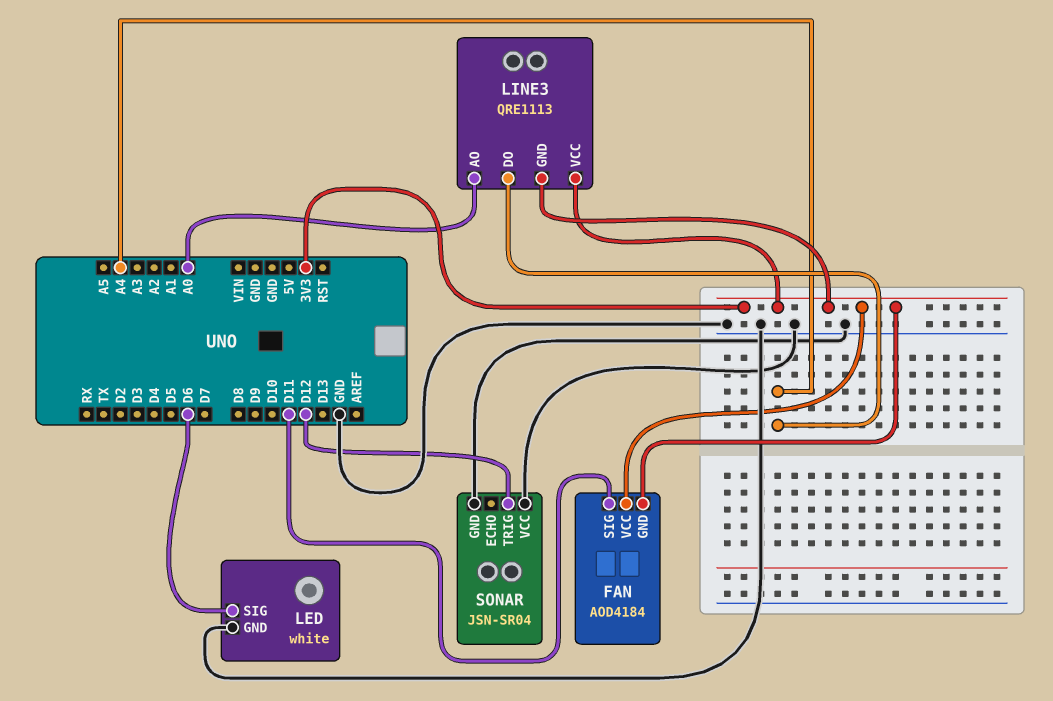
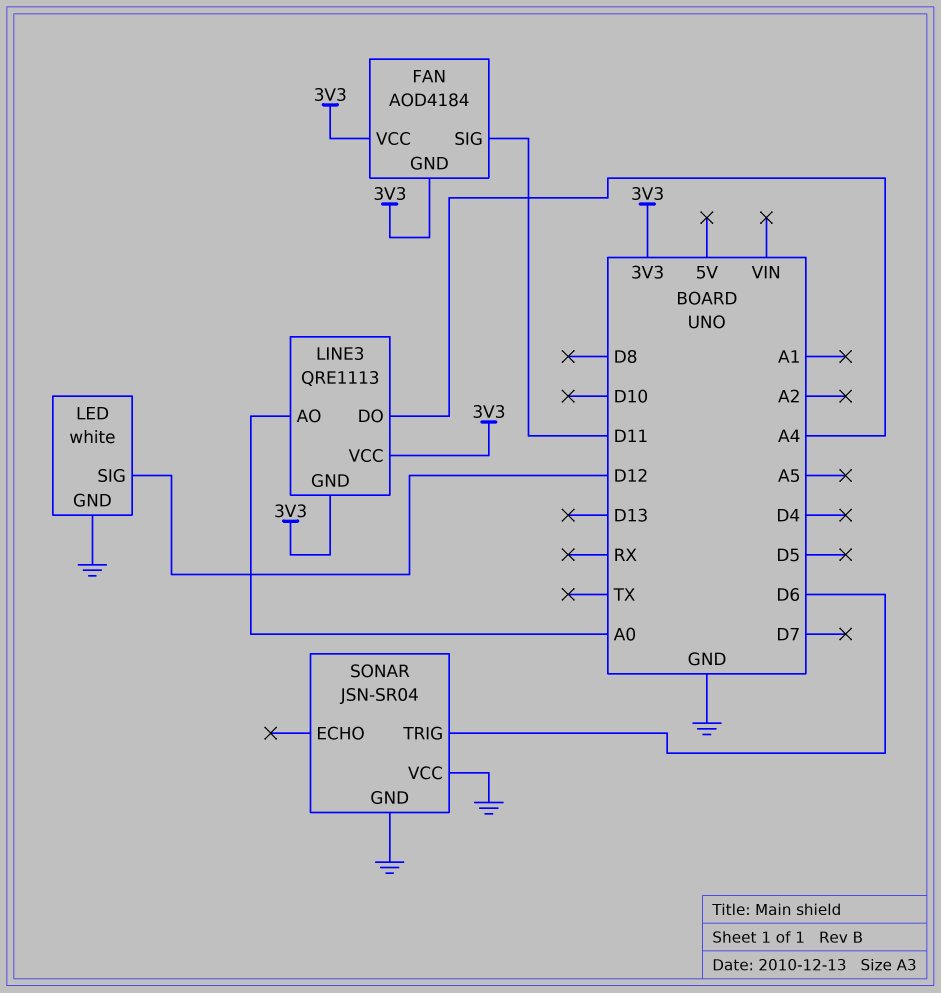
LED pin SIG: D6 -> D12
SONAR pin TRIG: D12 -> D6

